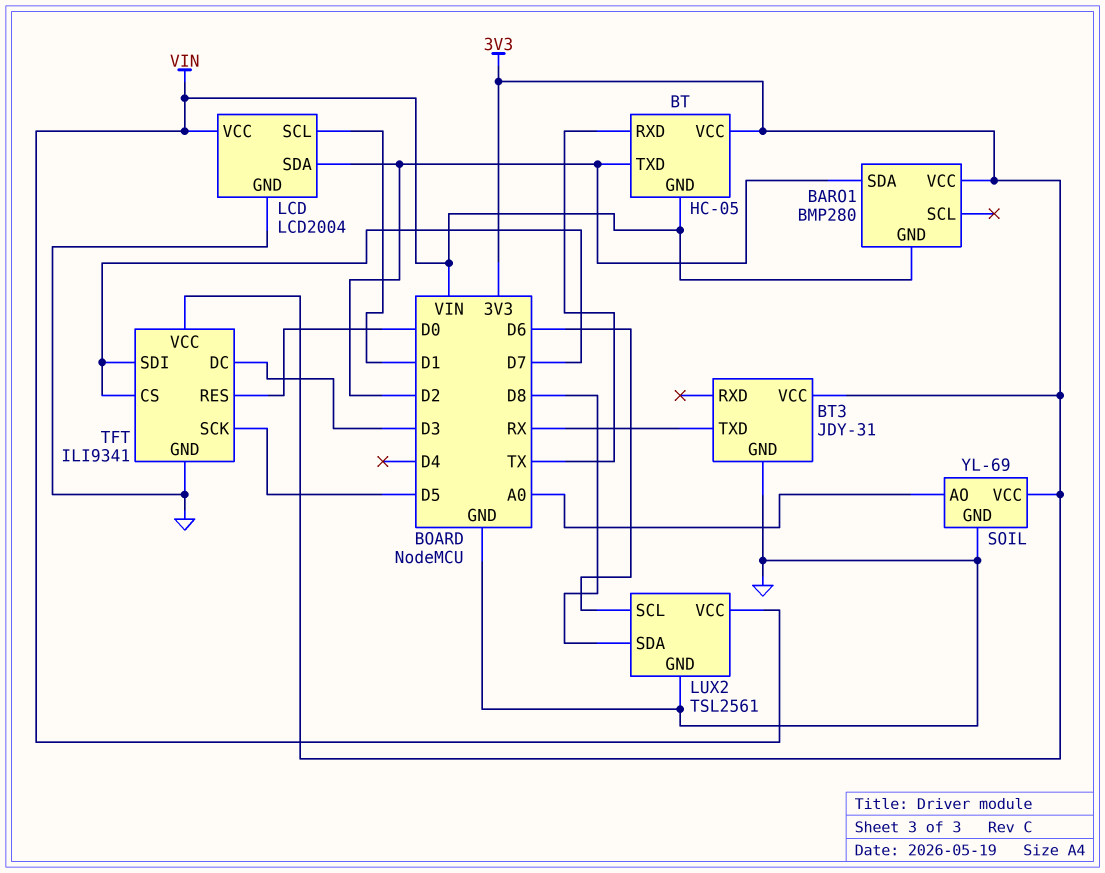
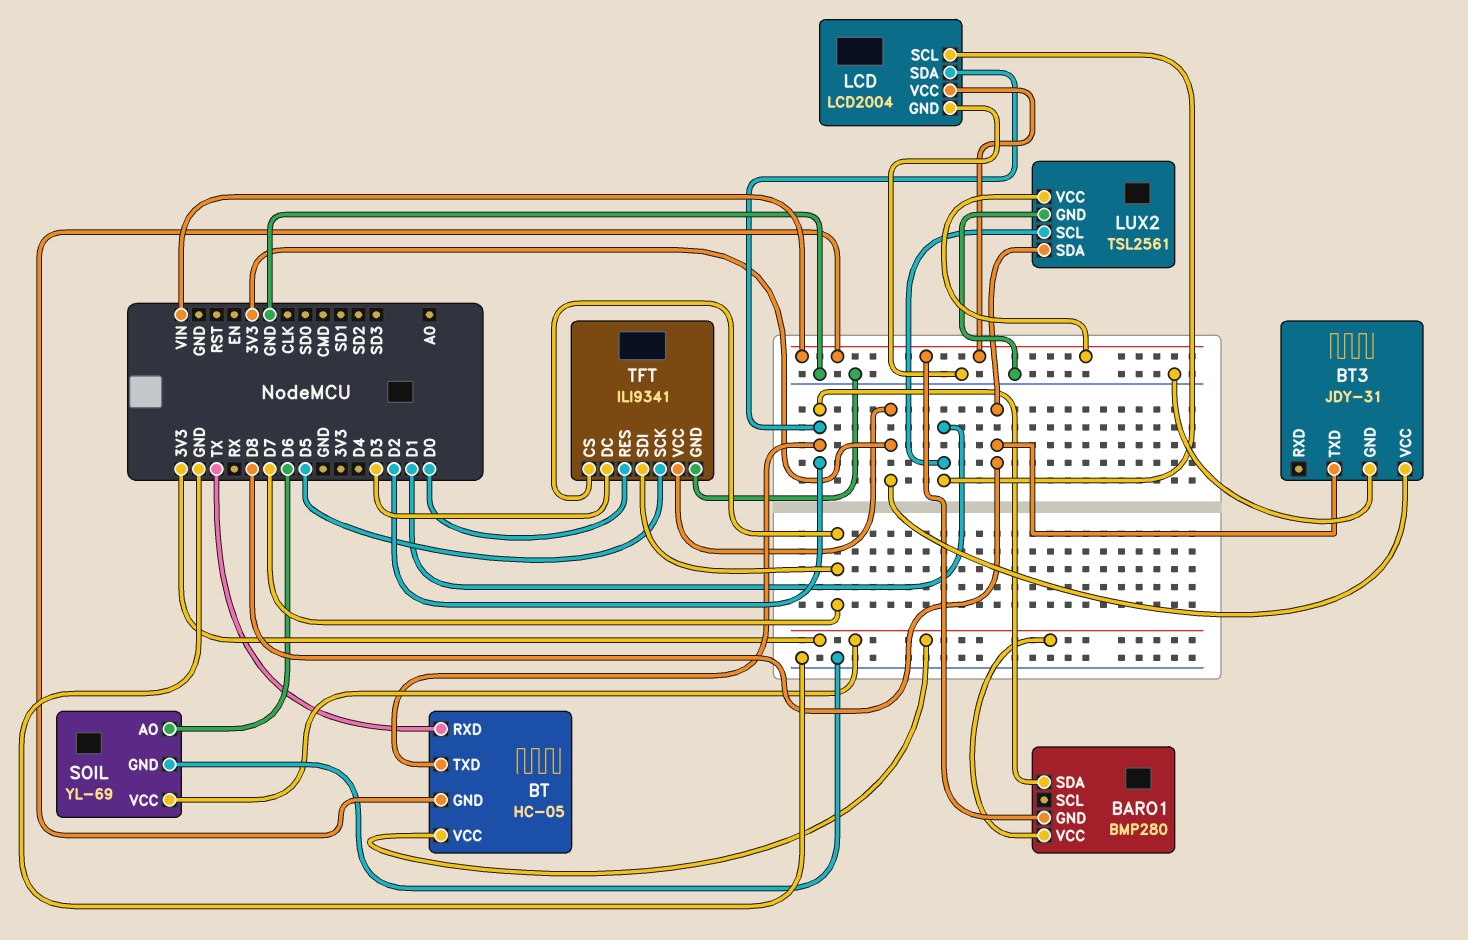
BT3 pin TXD: RX -> D8
LUX2 pin SCL: D6 -> D1
SOIL pin AO: A0 -> D6

